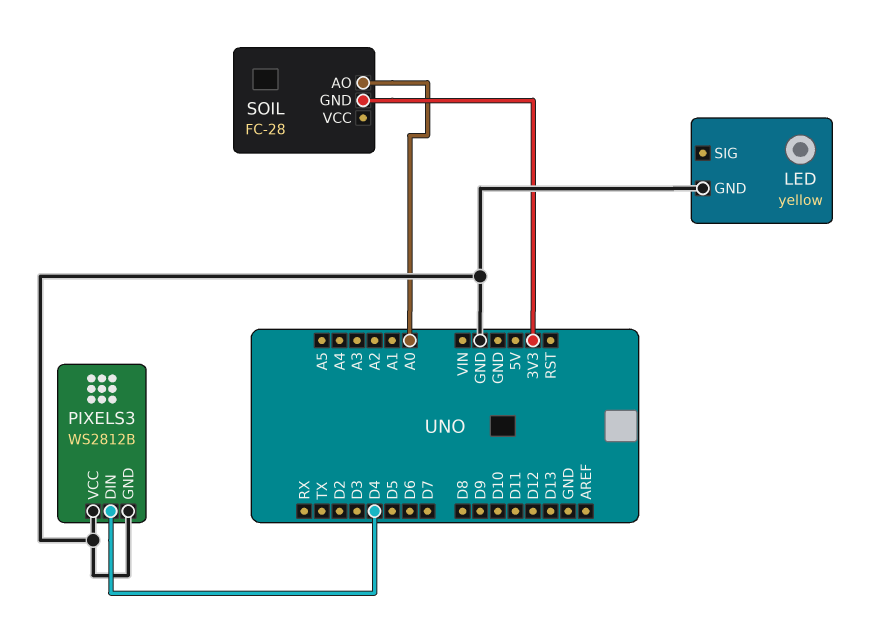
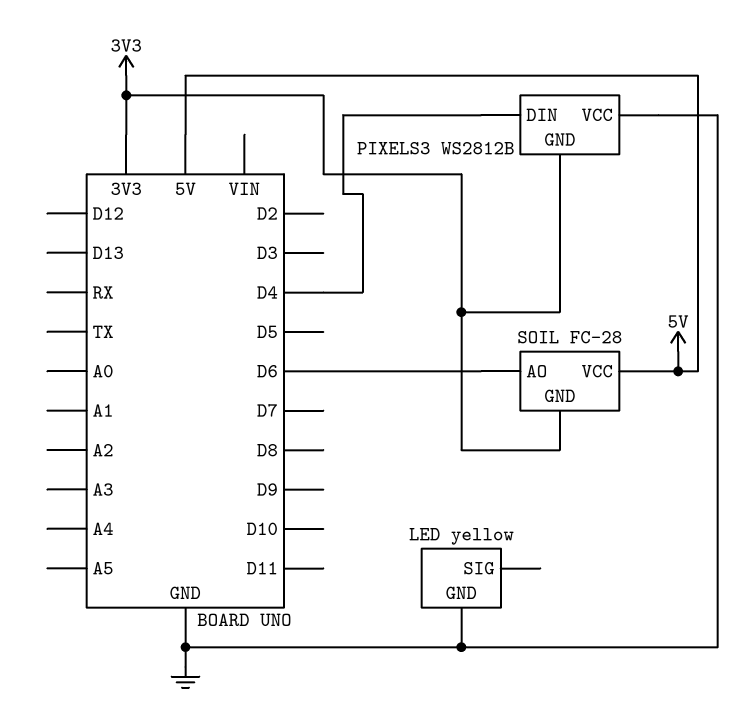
PIXELS3 pin GND: GND -> 3V3
SOIL pin AO: A0 -> D6
SOIL pin VCC: none -> 5V

